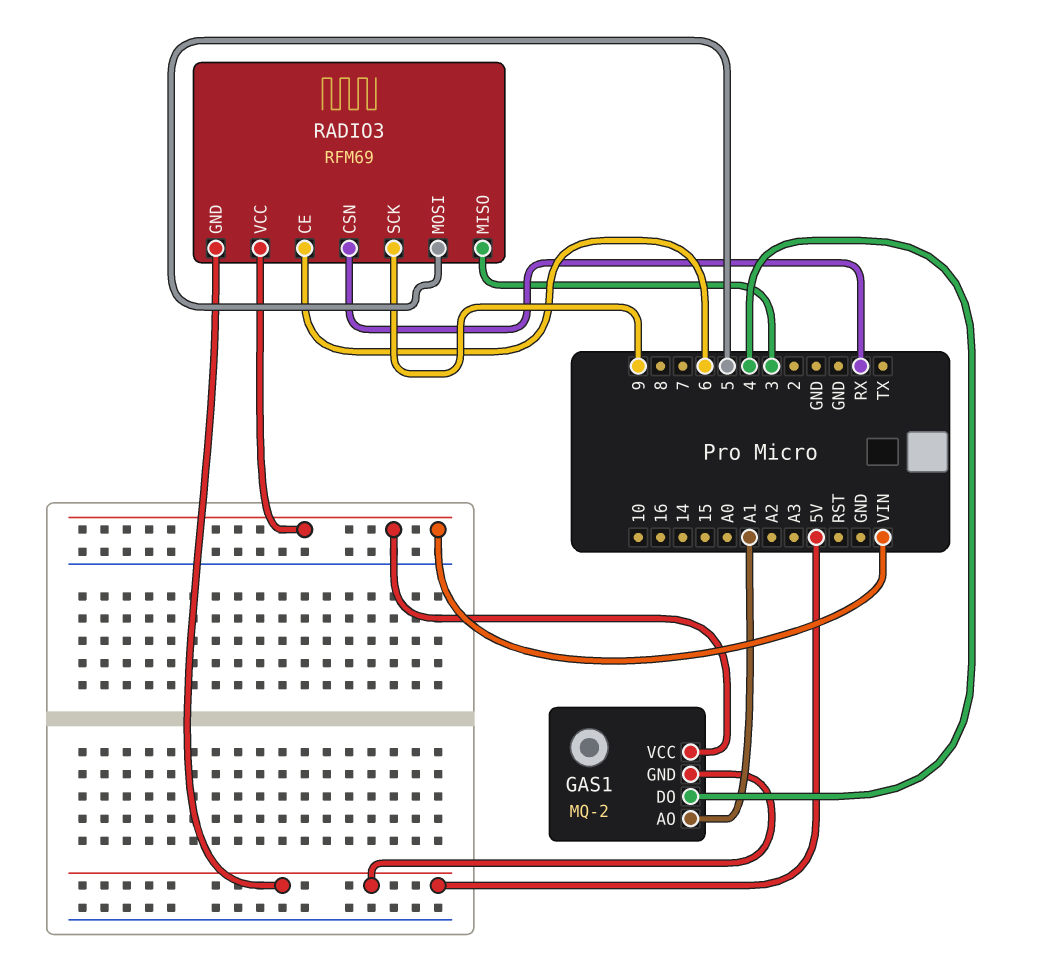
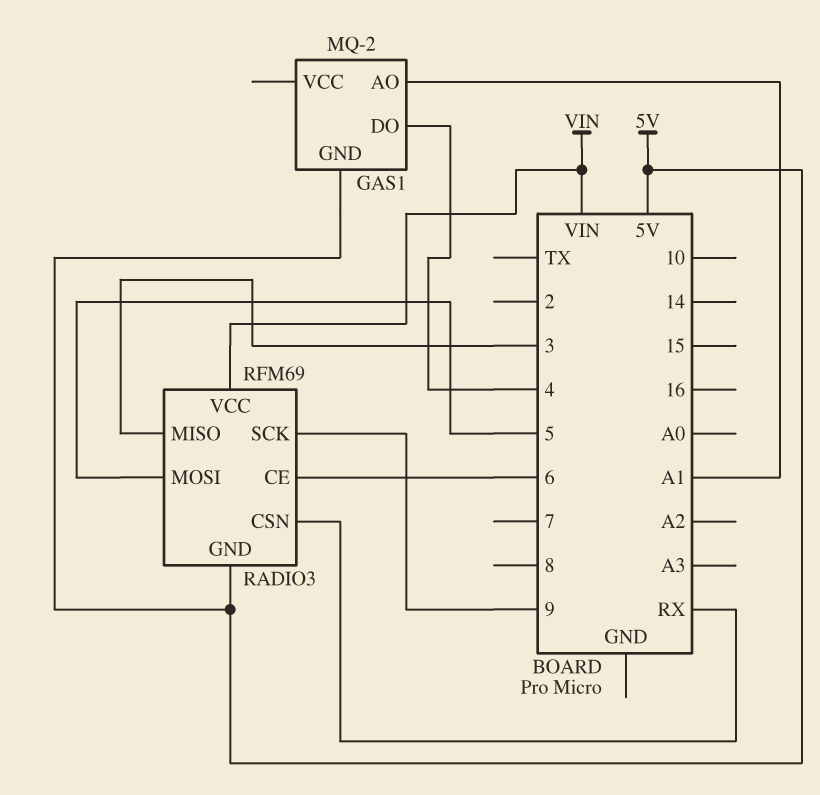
GAS1 pin VCC: VIN -> none

